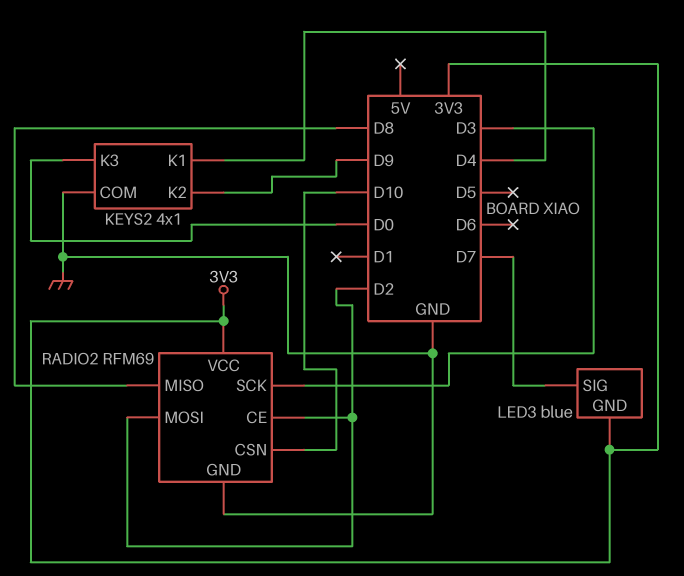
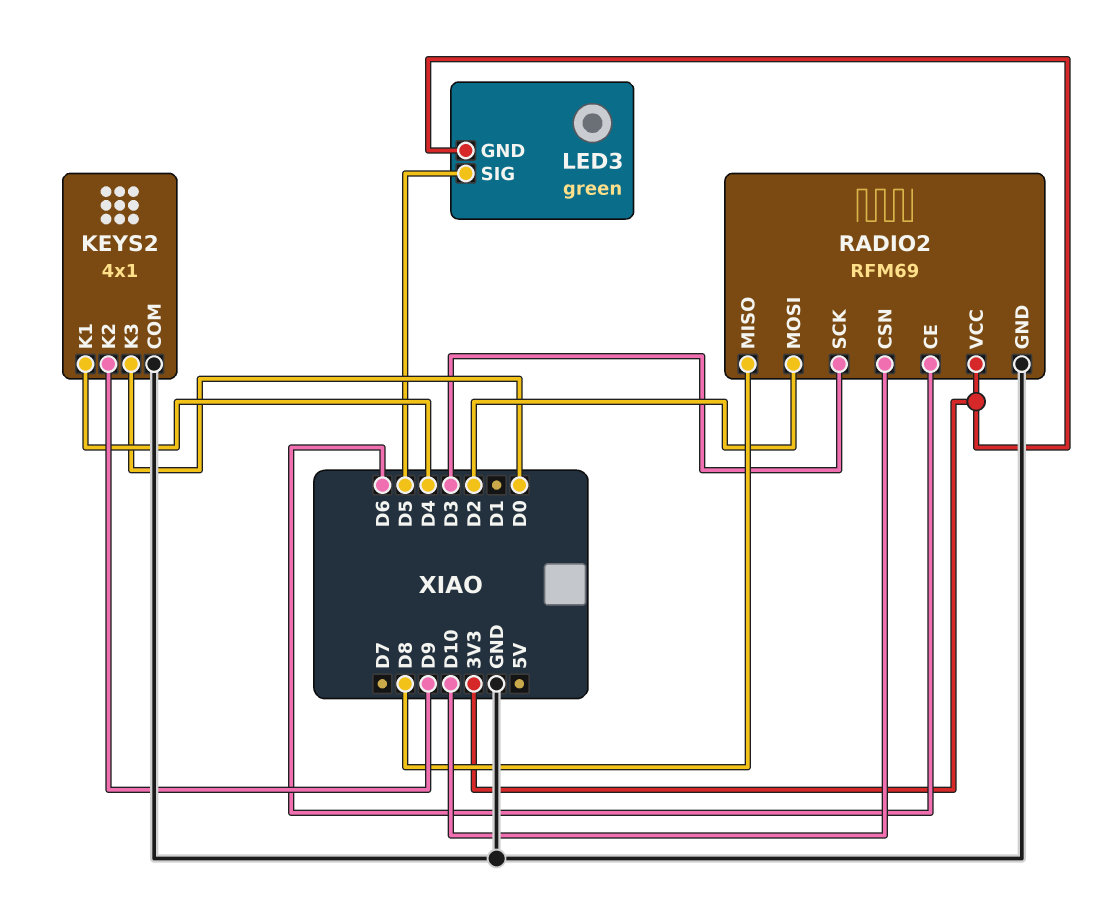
LED3: blue -> green
LED3 pin SIG: D7 -> D5
RADIO2 pin CE: D2 -> D6

